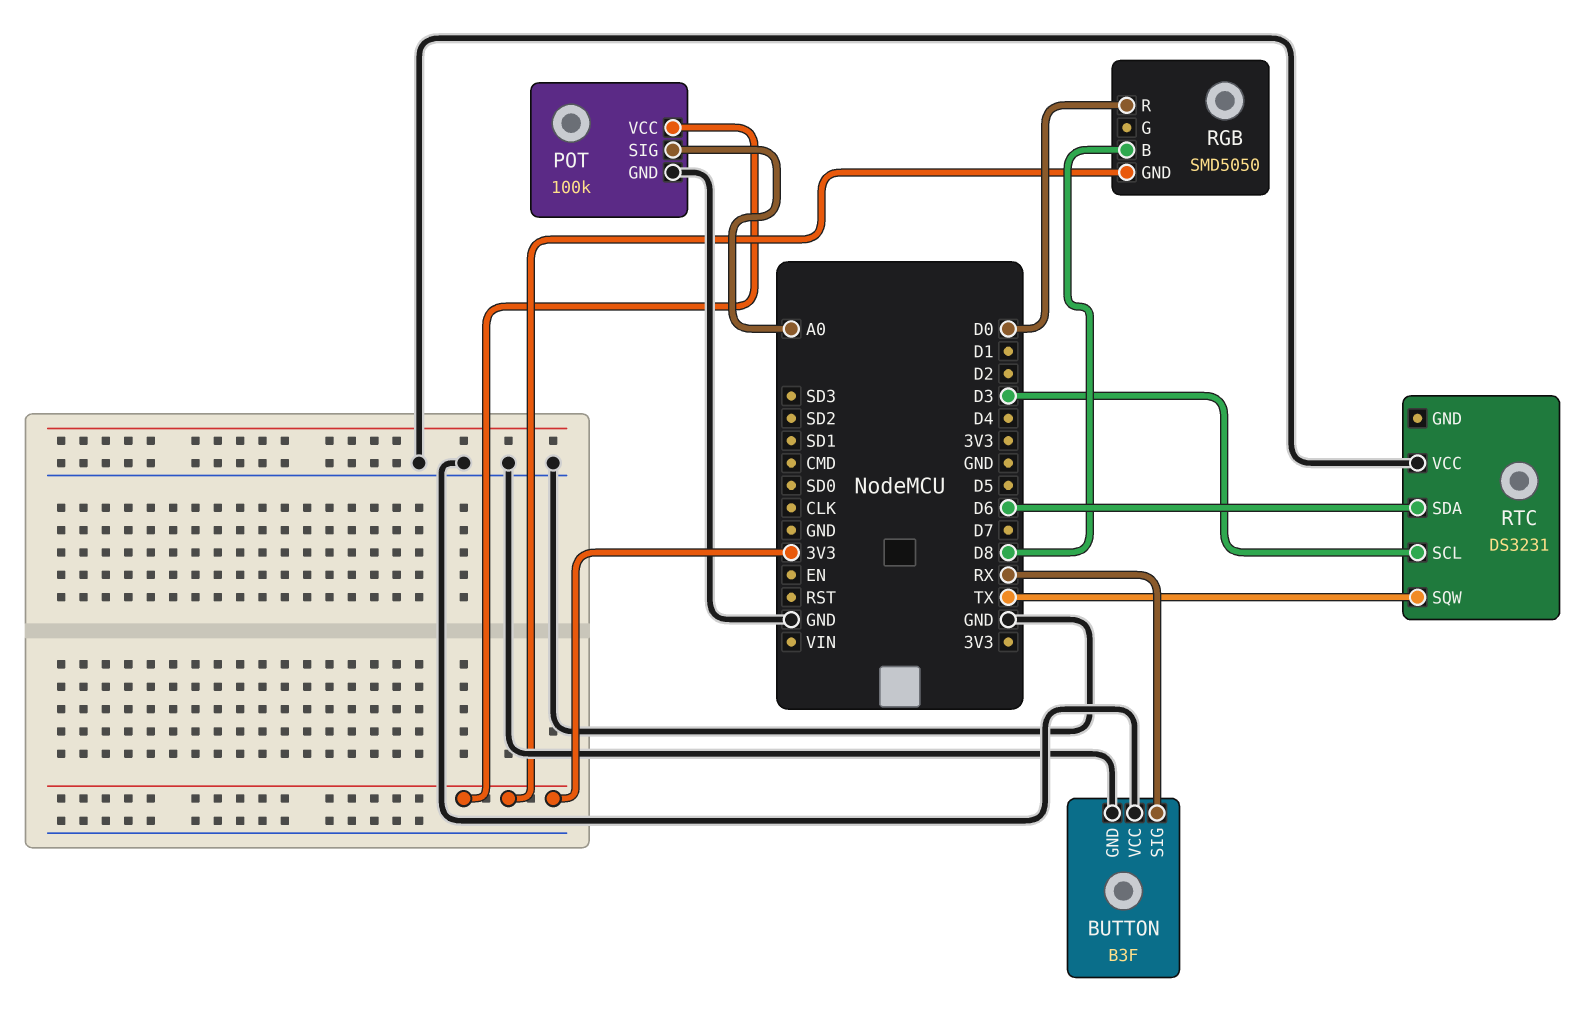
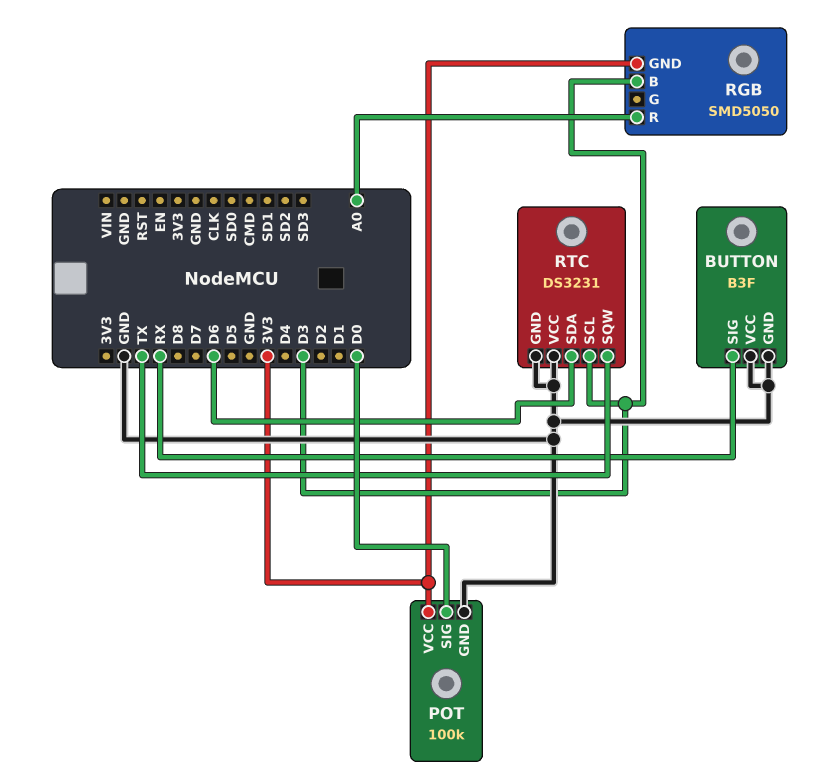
POT pin SIG: A0 -> D0
RGB pin B: D8 -> D3
RGB pin R: D0 -> A0
RTC pin GND: none -> GND

